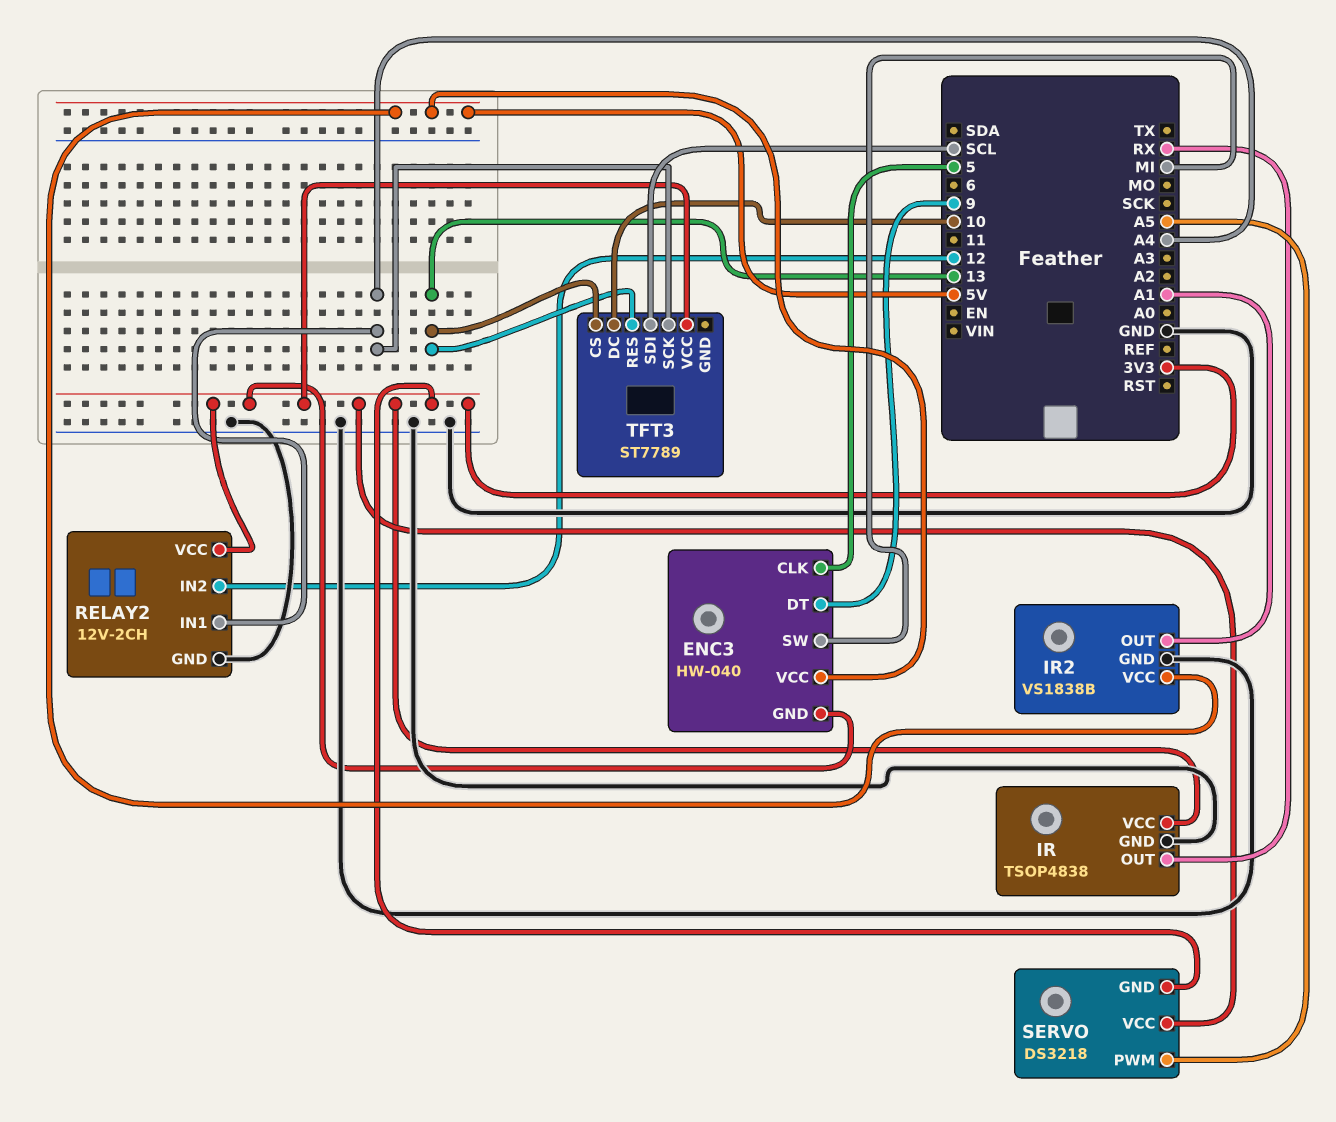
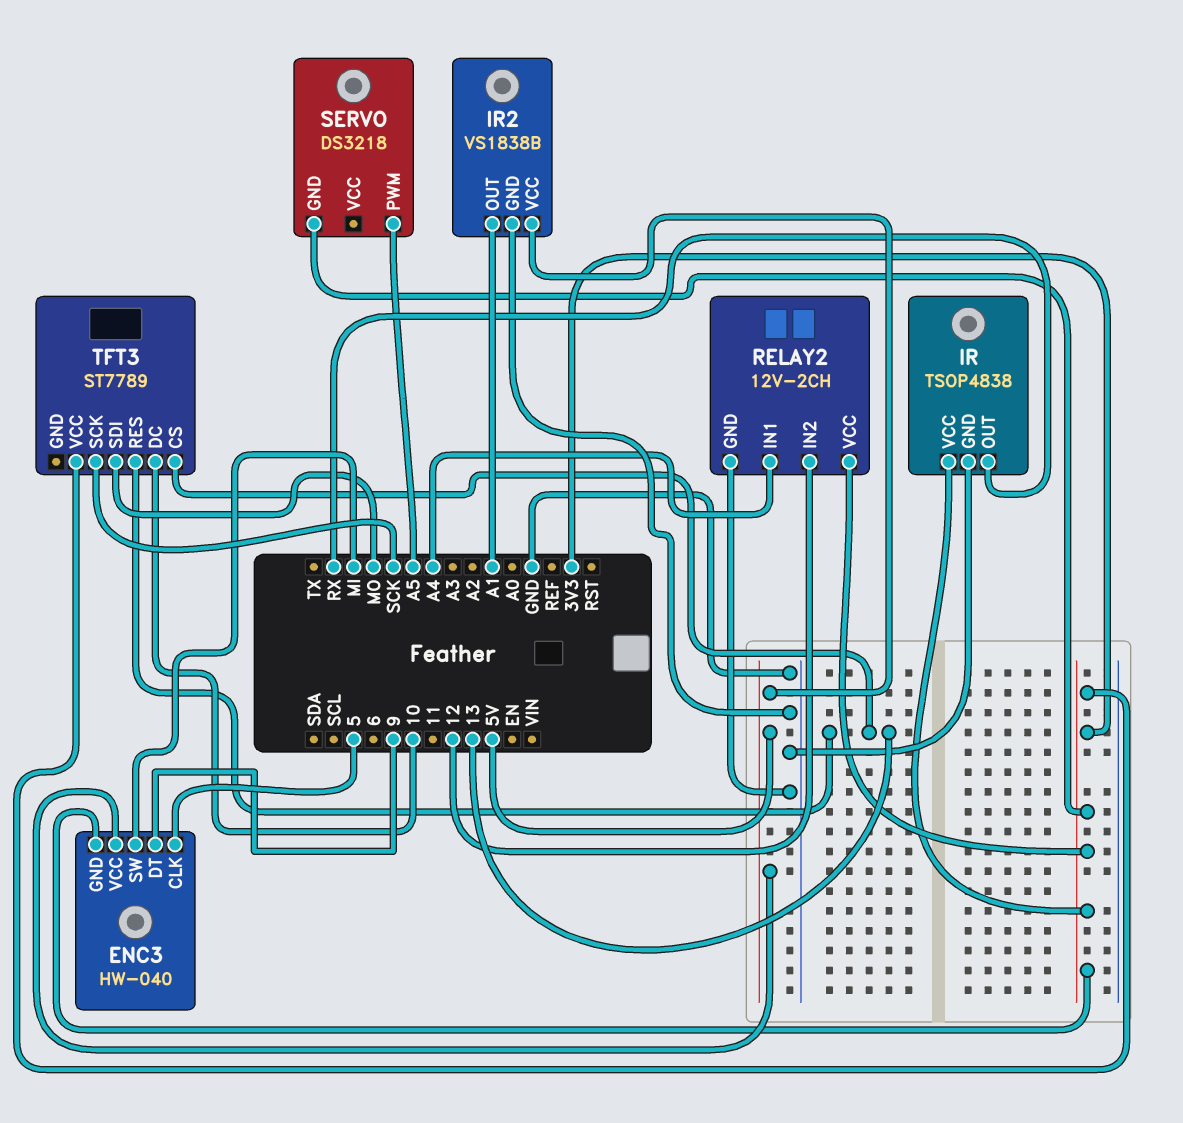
SERVO pin VCC: 3V3 -> none
TFT3 pin SCK: A4 -> SCK
TFT3 pin SDI: SCL -> MO

